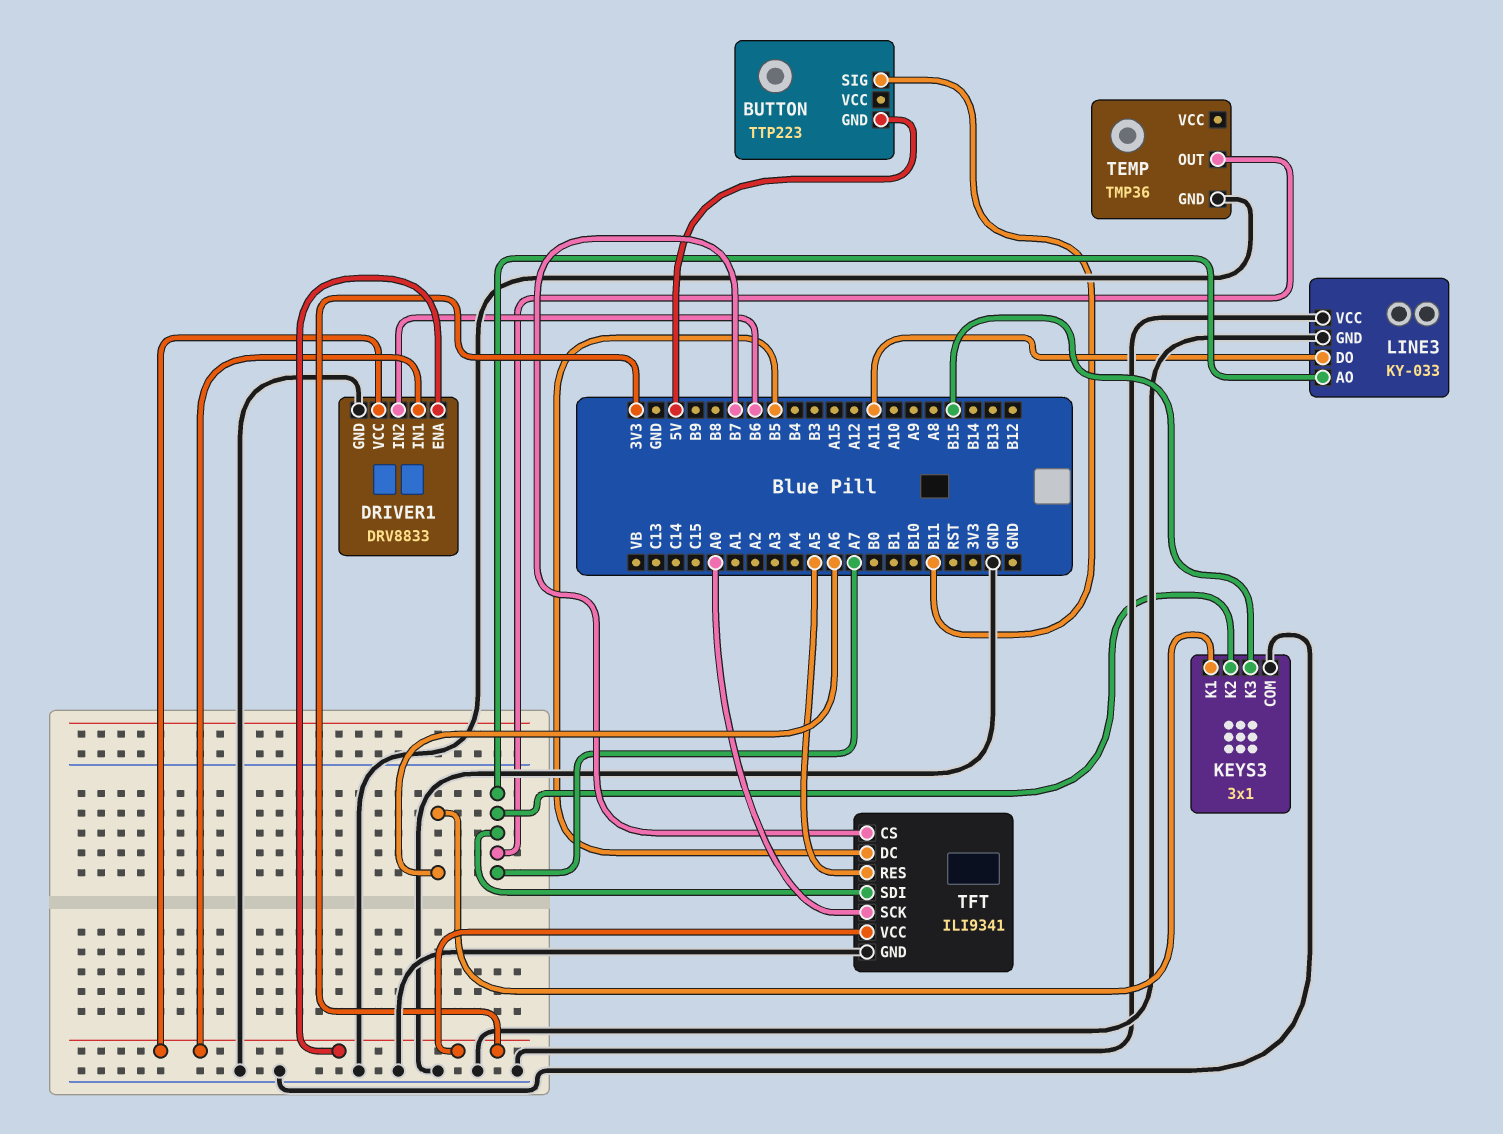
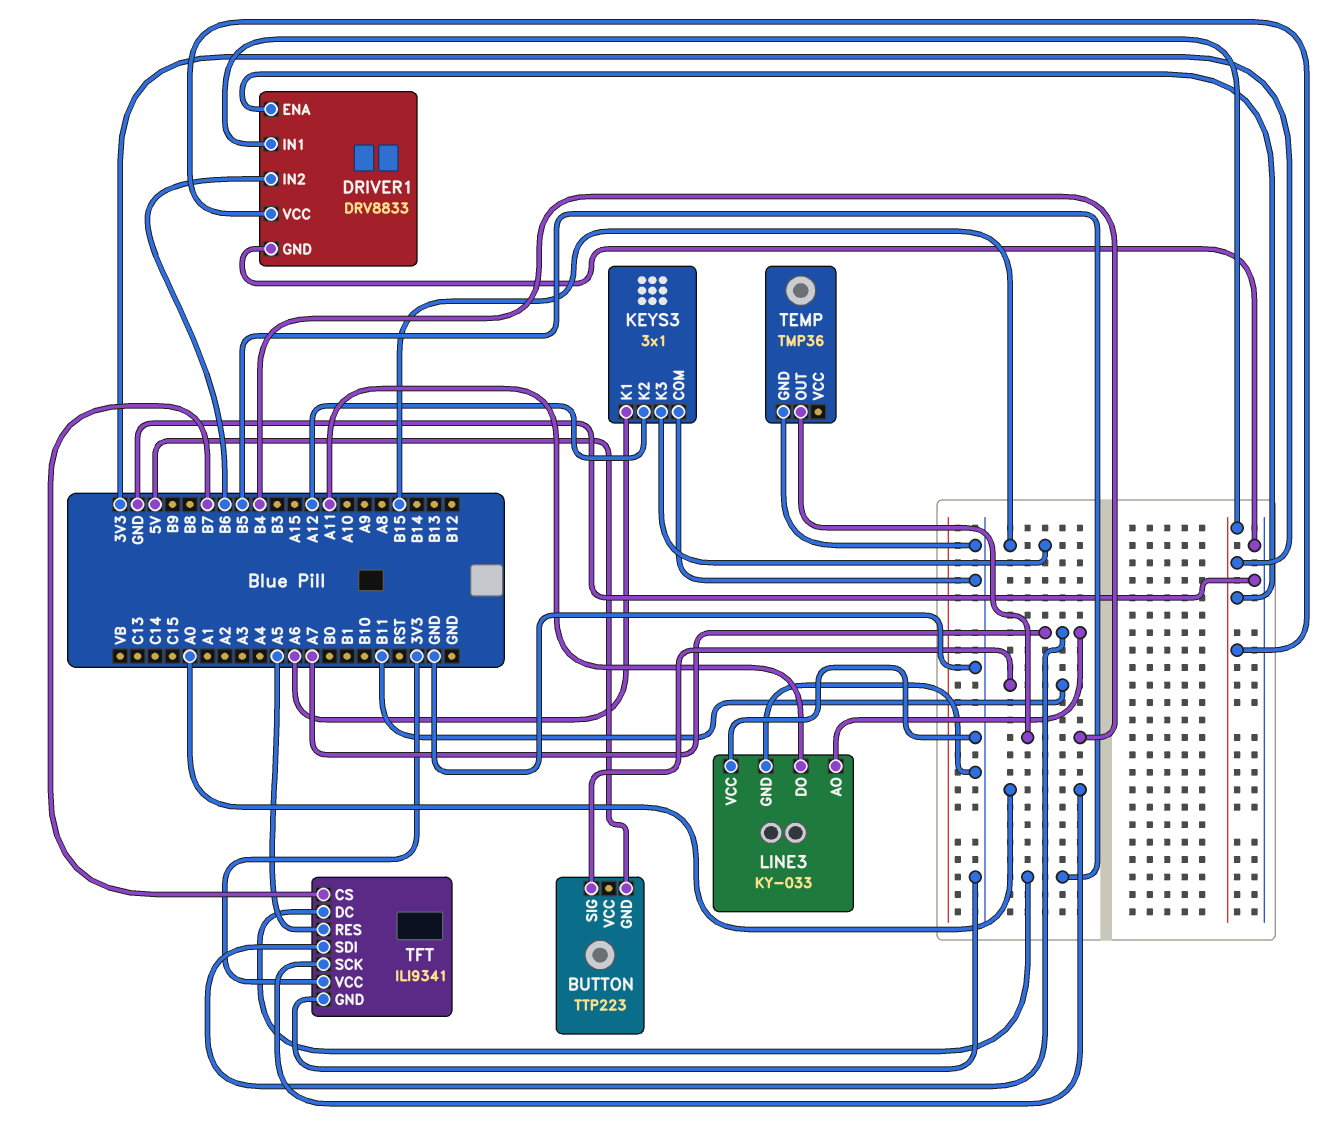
KEYS3 pin K2: A7 -> A12
TEMP pin OUT: A7 -> B4

